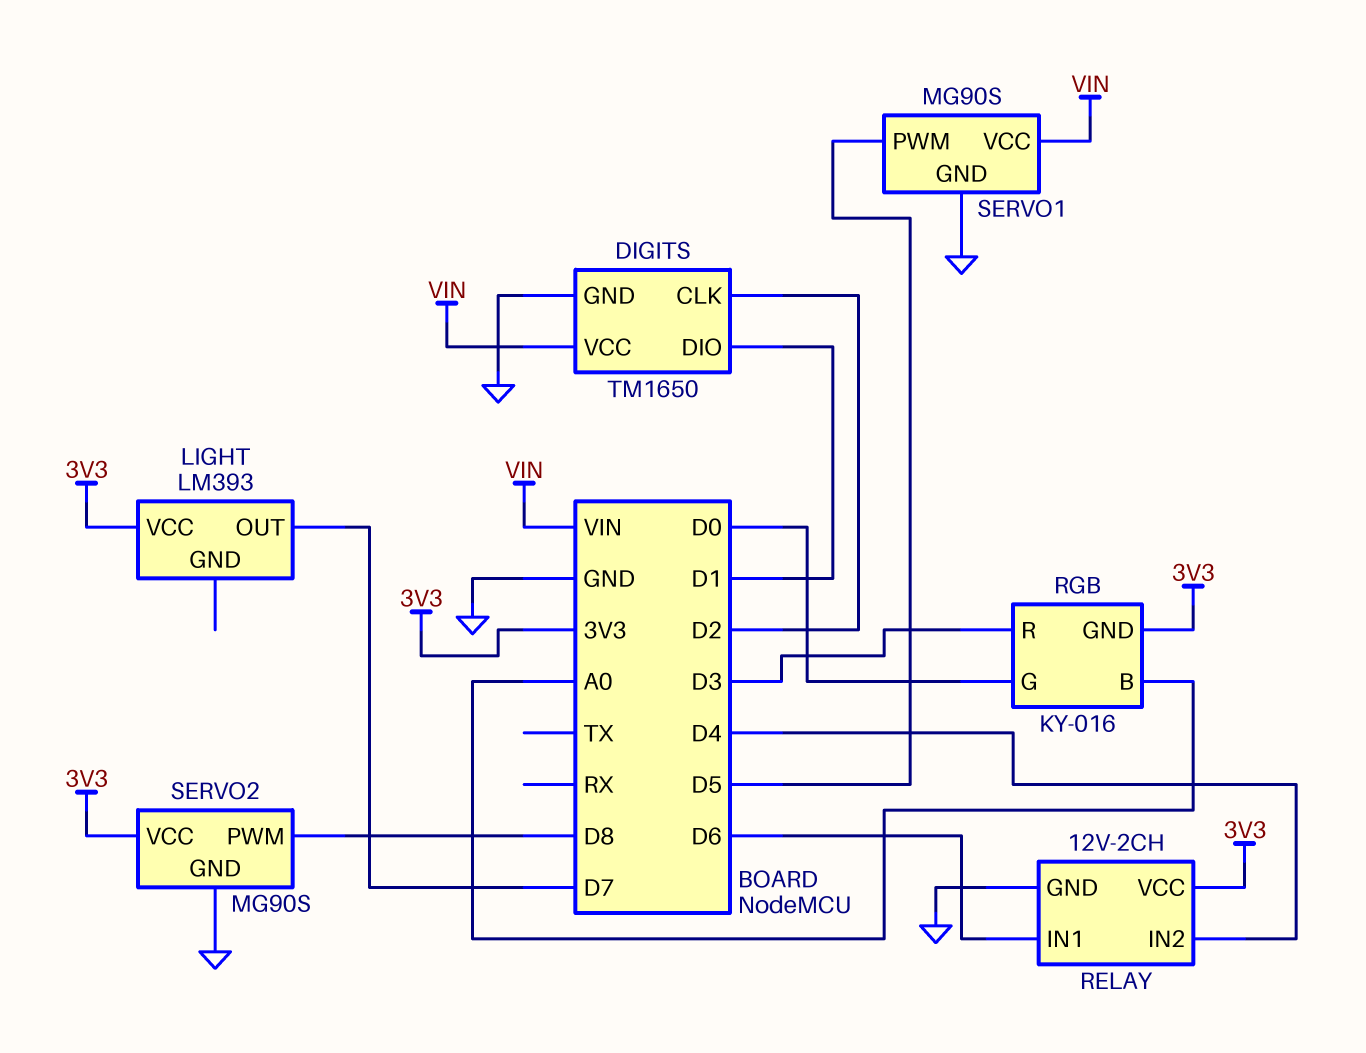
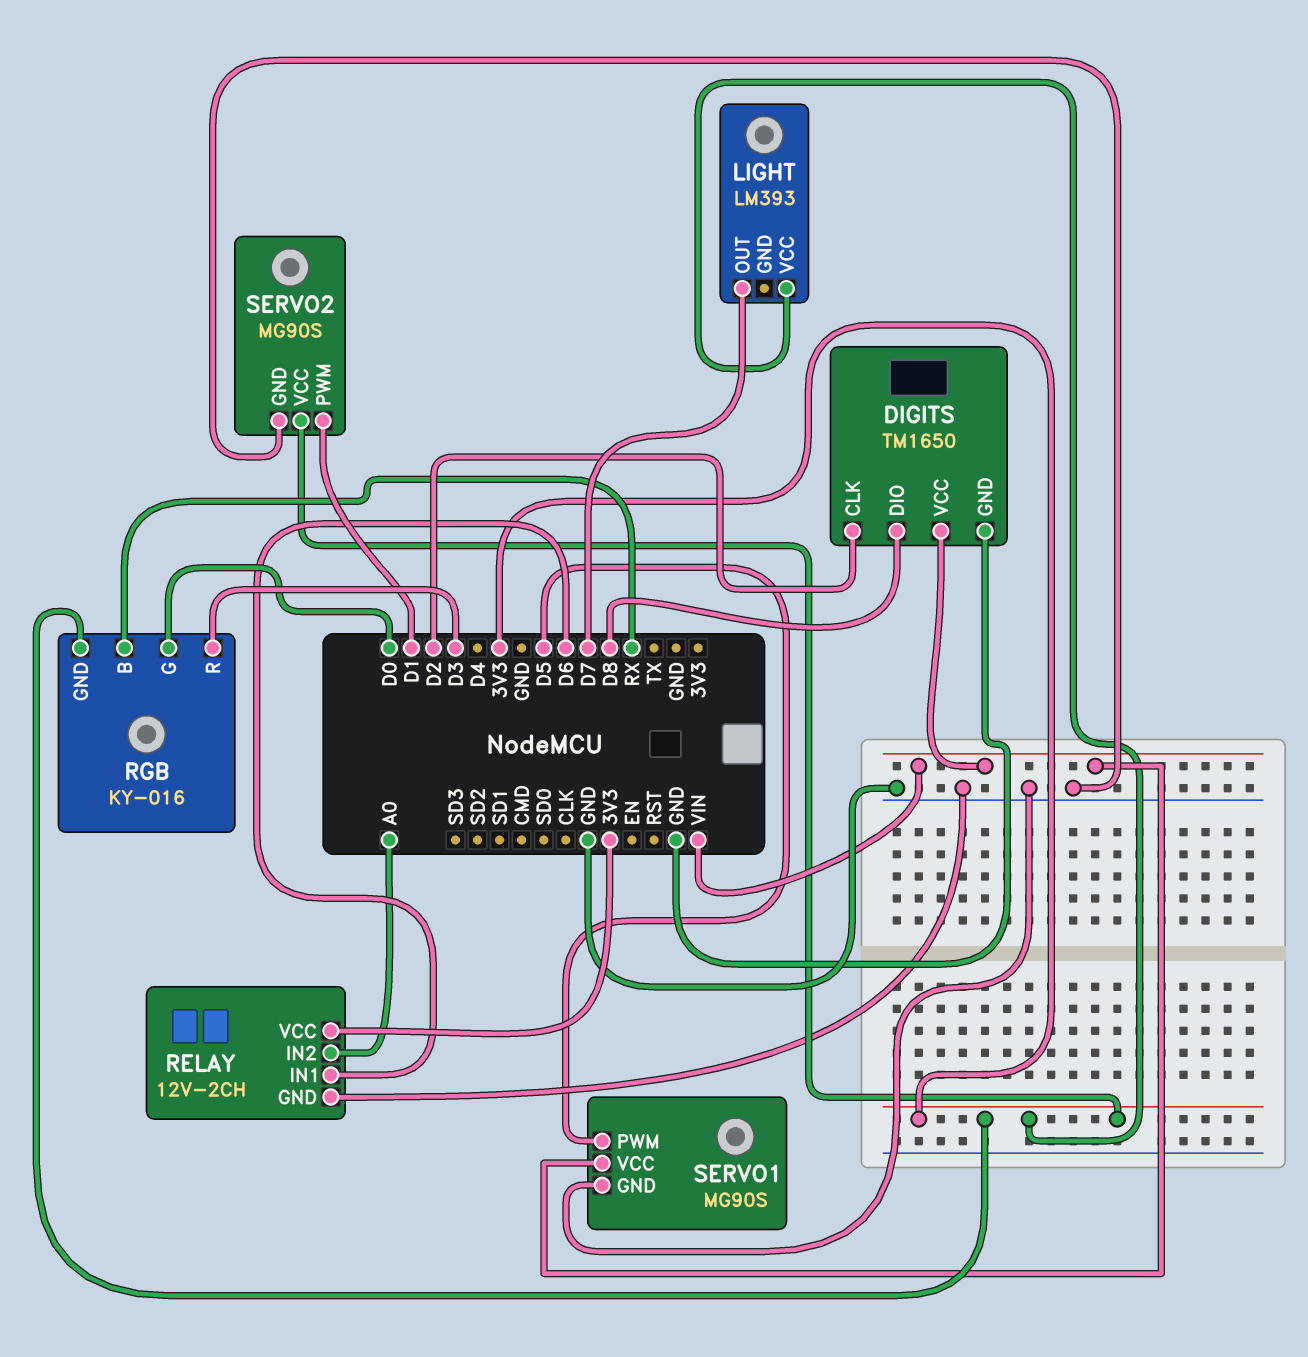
DIGITS pin DIO: D1 -> D8
RELAY pin IN2: D4 -> A0
RGB pin B: A0 -> RX
SERVO2 pin PWM: D8 -> D1

